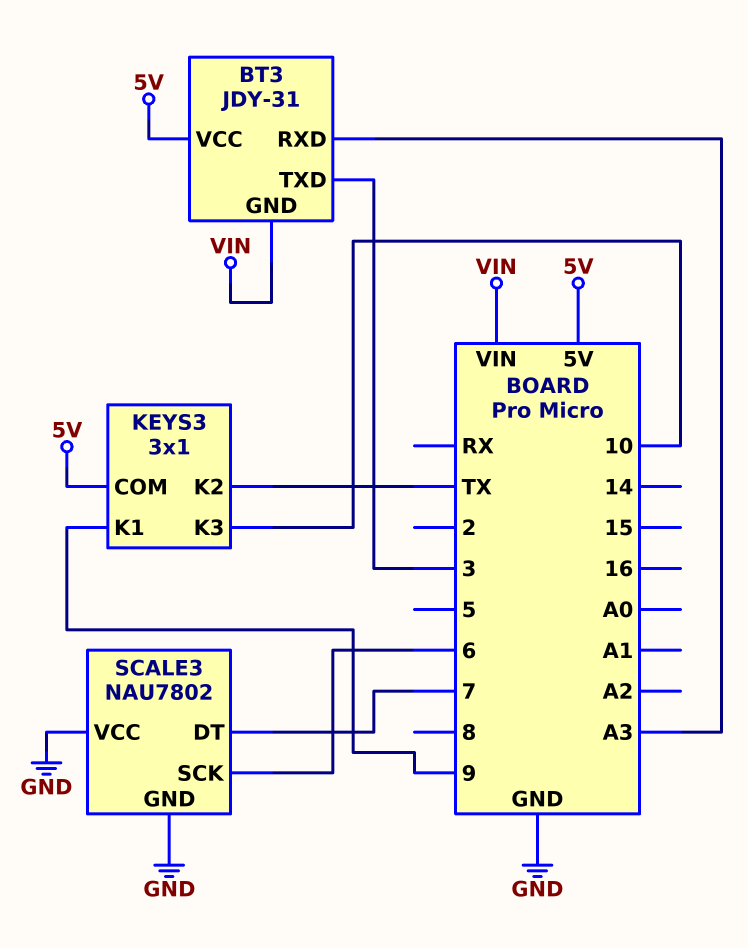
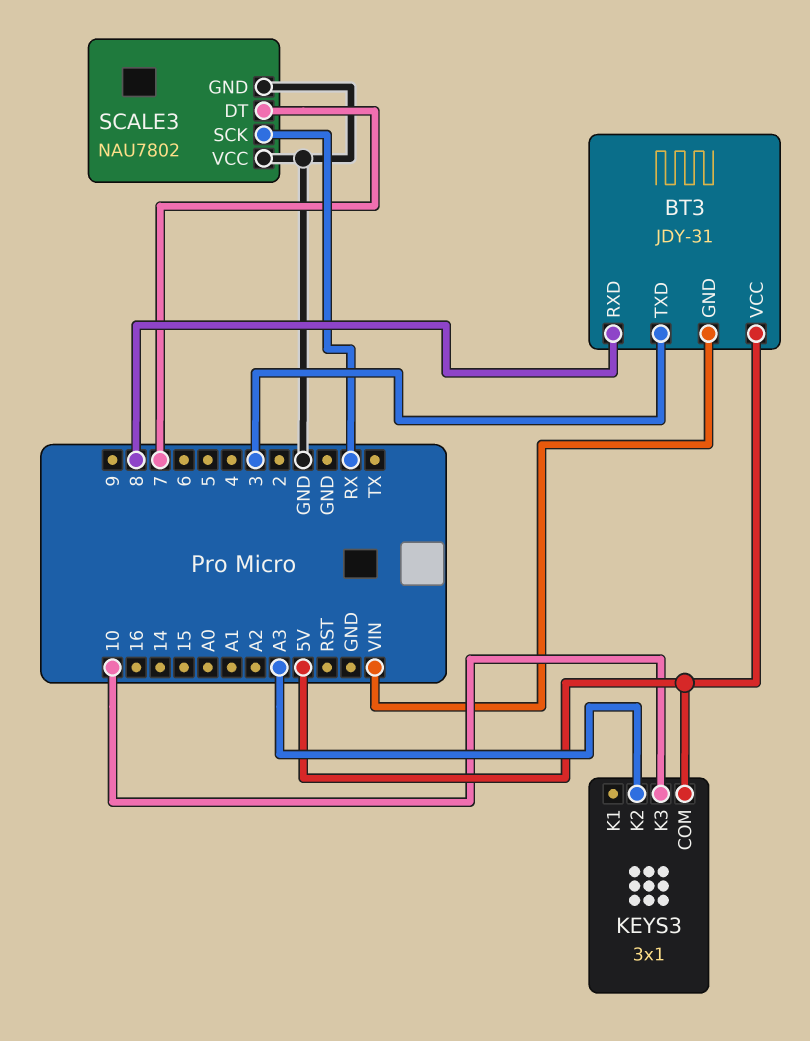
BT3 pin RXD: A3 -> 8
KEYS3 pin K1: 9 -> none
KEYS3 pin K2: TX -> A3
SCALE3 pin SCK: 6 -> RX

